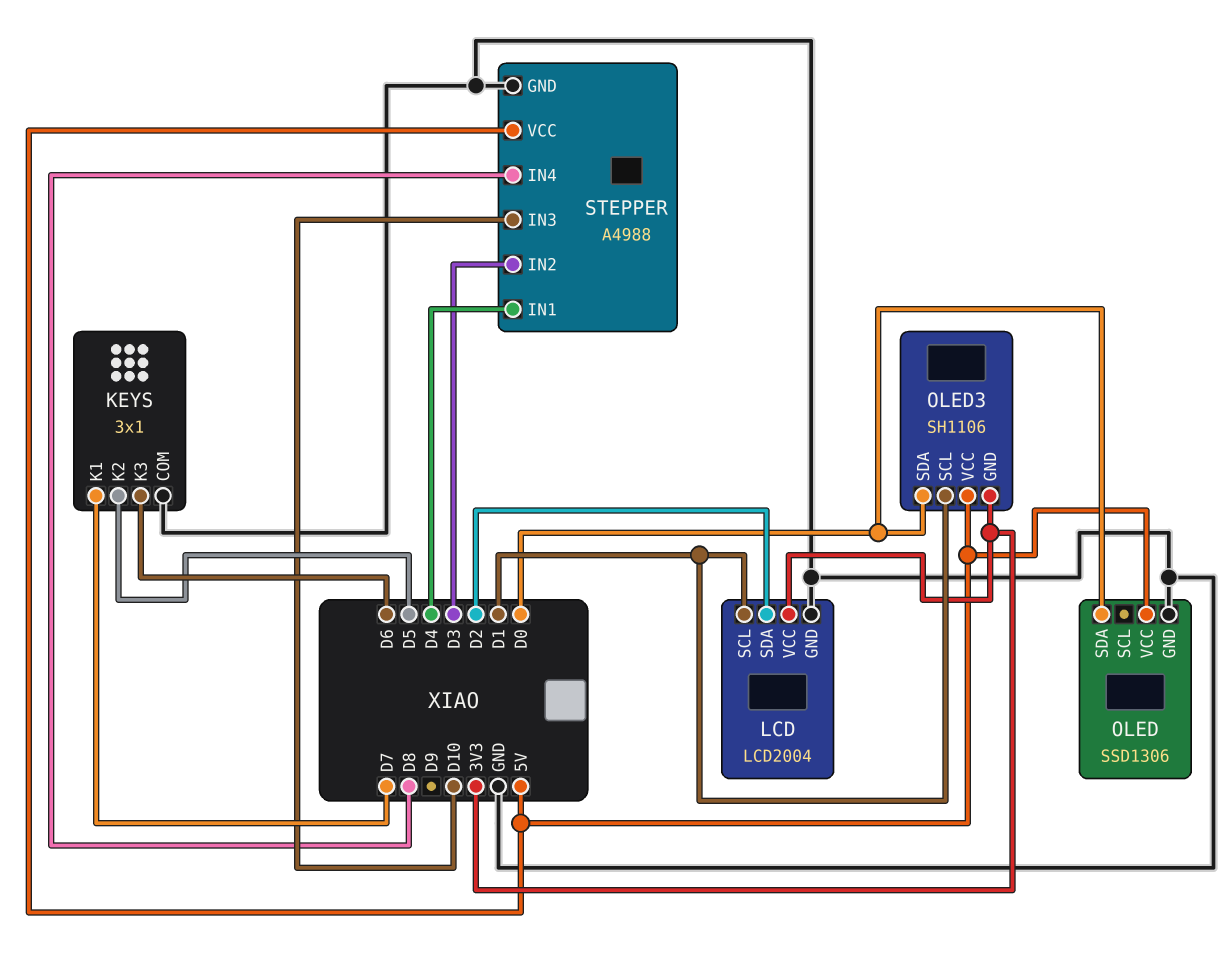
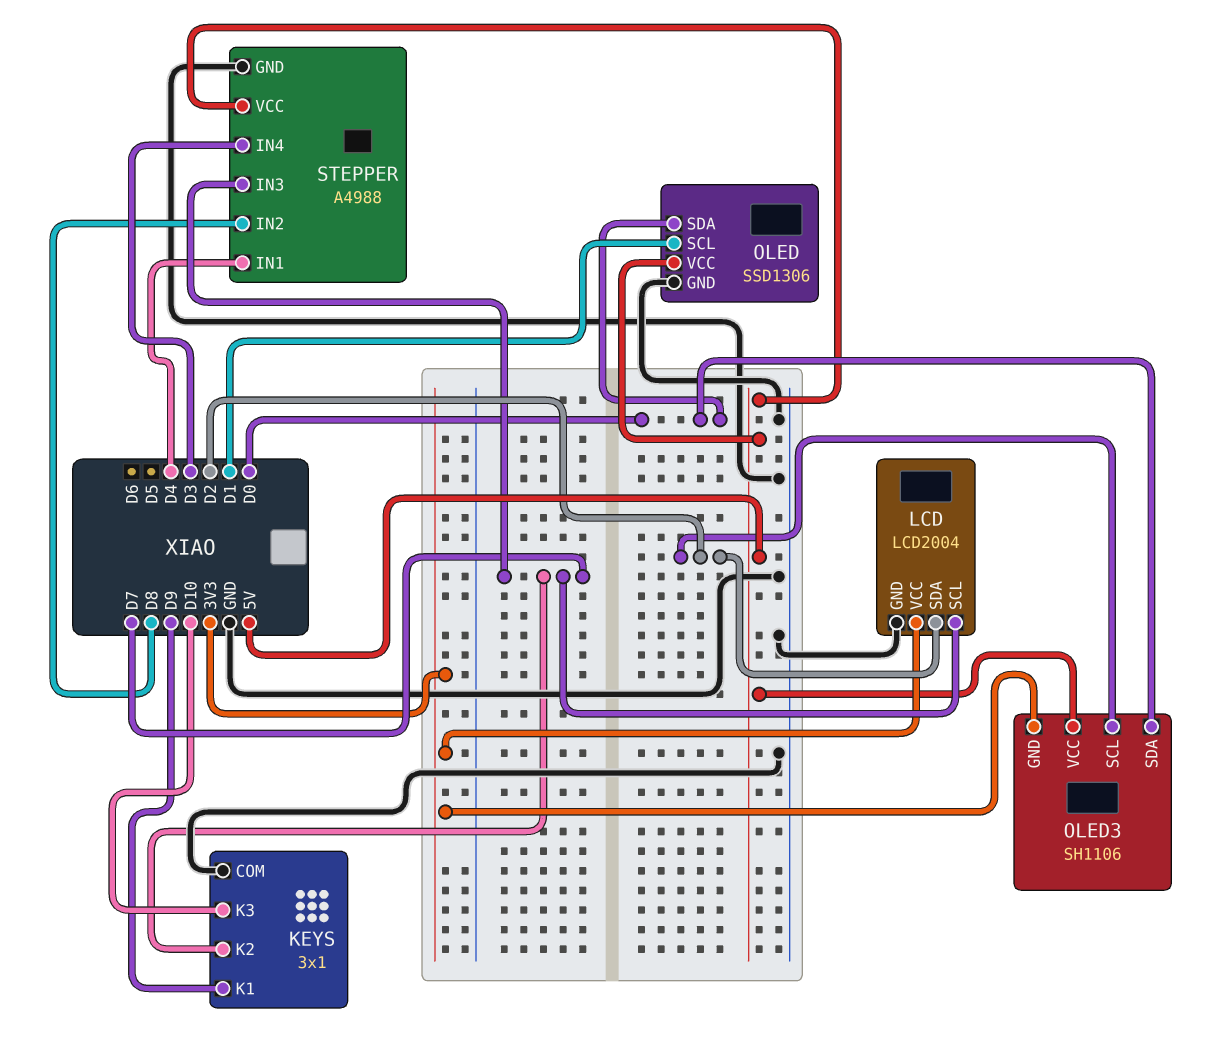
KEYS pin K1: D7 -> D9
KEYS pin K2: D5 -> D7
KEYS pin K3: D6 -> D10
LCD pin SCL: D1 -> D7
OLED pin SCL: none -> D1
OLED3 pin SCL: D1 -> D2
STEPPER pin IN2: D3 -> D8
STEPPER pin IN3: D10 -> D7
STEPPER pin IN4: D8 -> D3

